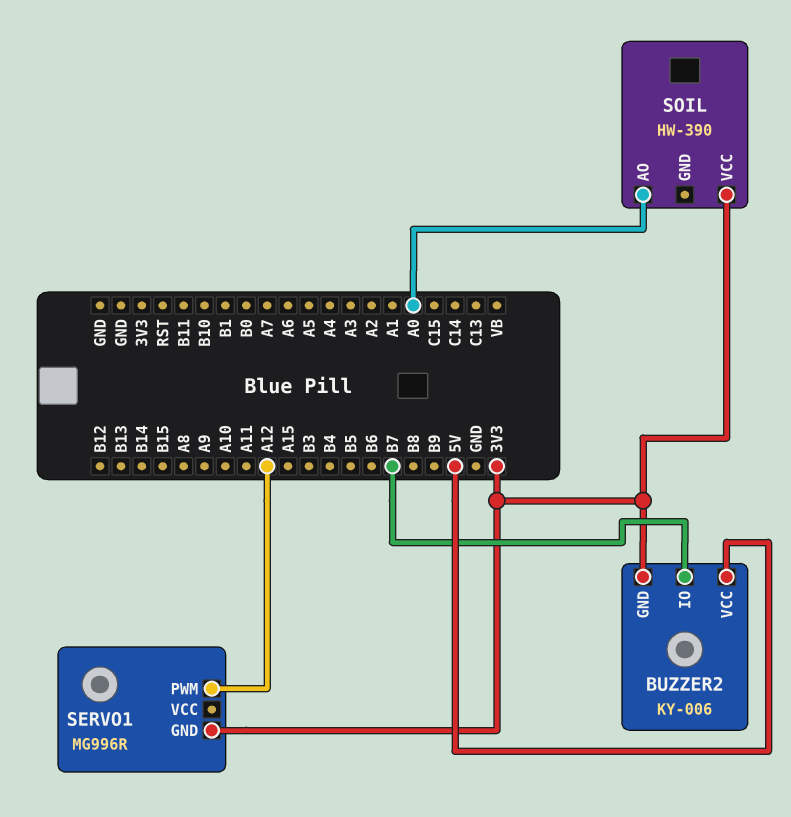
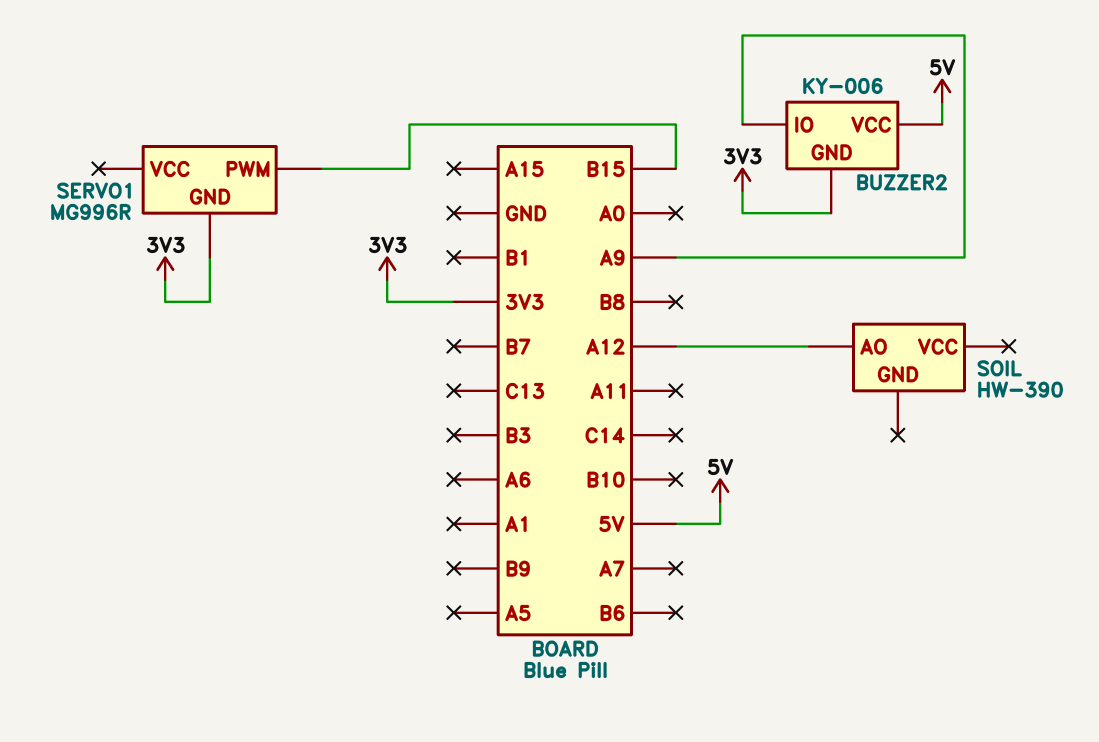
BUZZER2 pin IO: B7 -> A9
SERVO1 pin PWM: A12 -> B15
SOIL pin AO: A0 -> A12
SOIL pin VCC: 3V3 -> none

